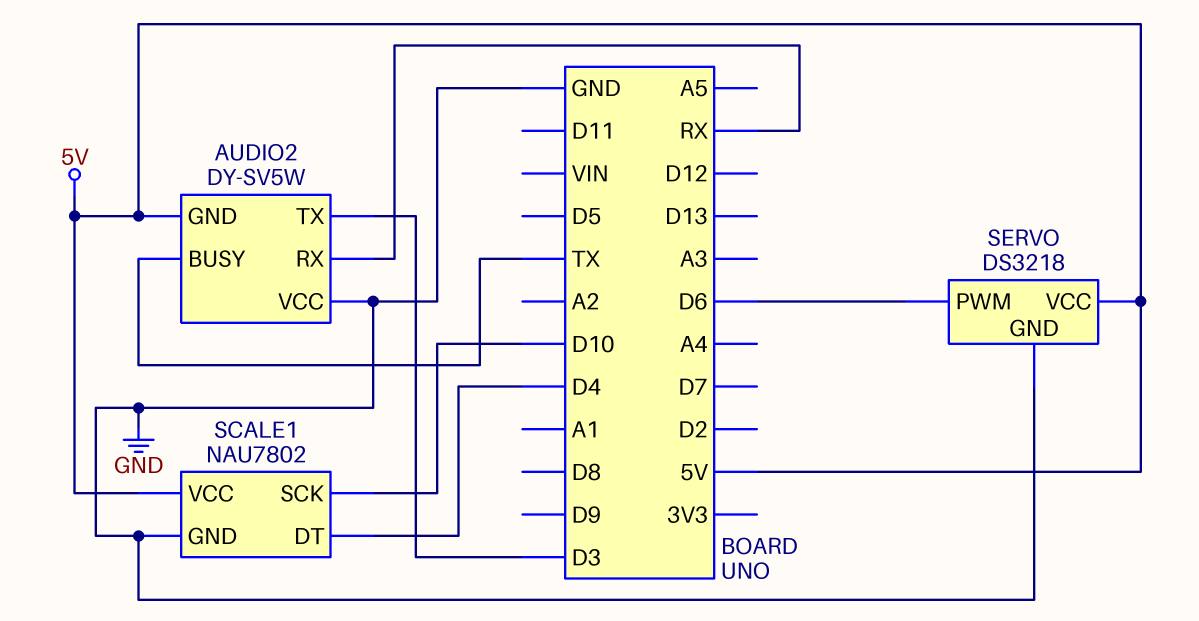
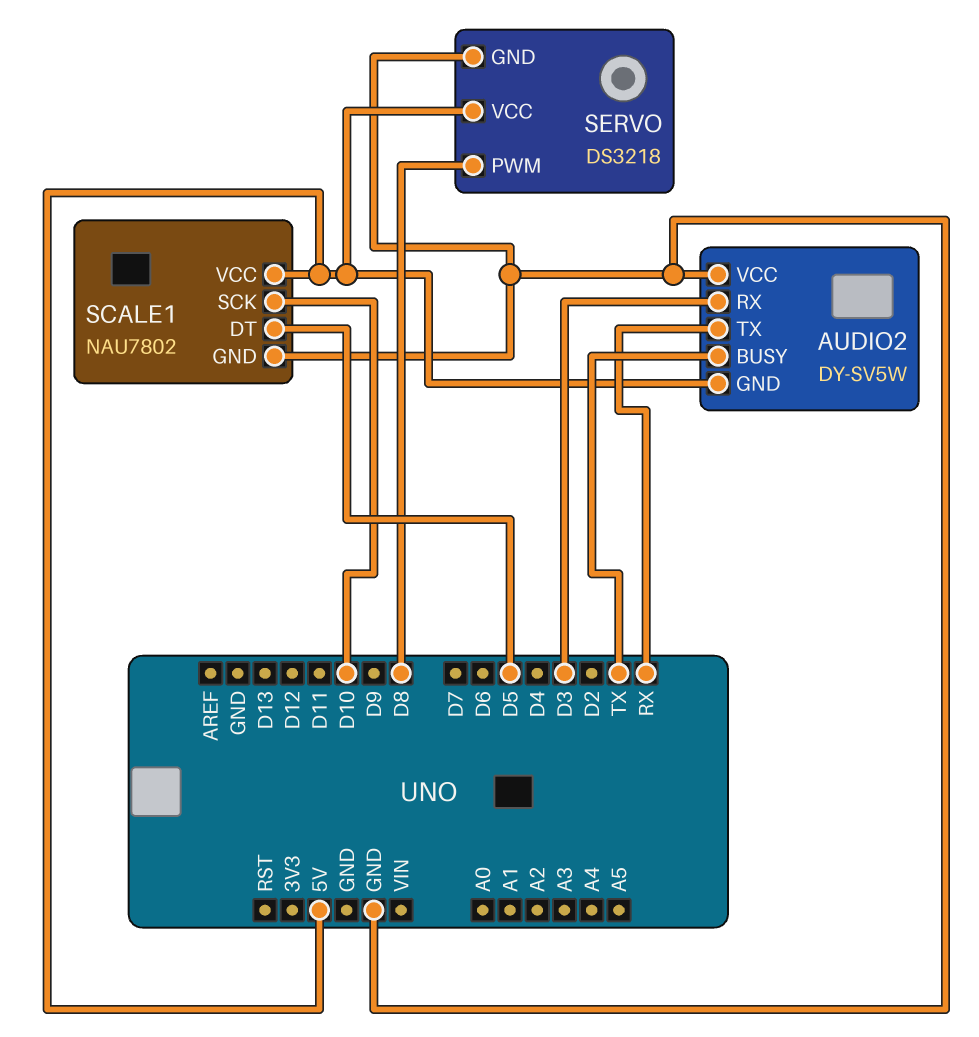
AUDIO2 pin RX: RX -> D3
AUDIO2 pin TX: D3 -> RX
SCALE1 pin DT: D4 -> D5
SERVO pin PWM: D6 -> D8

